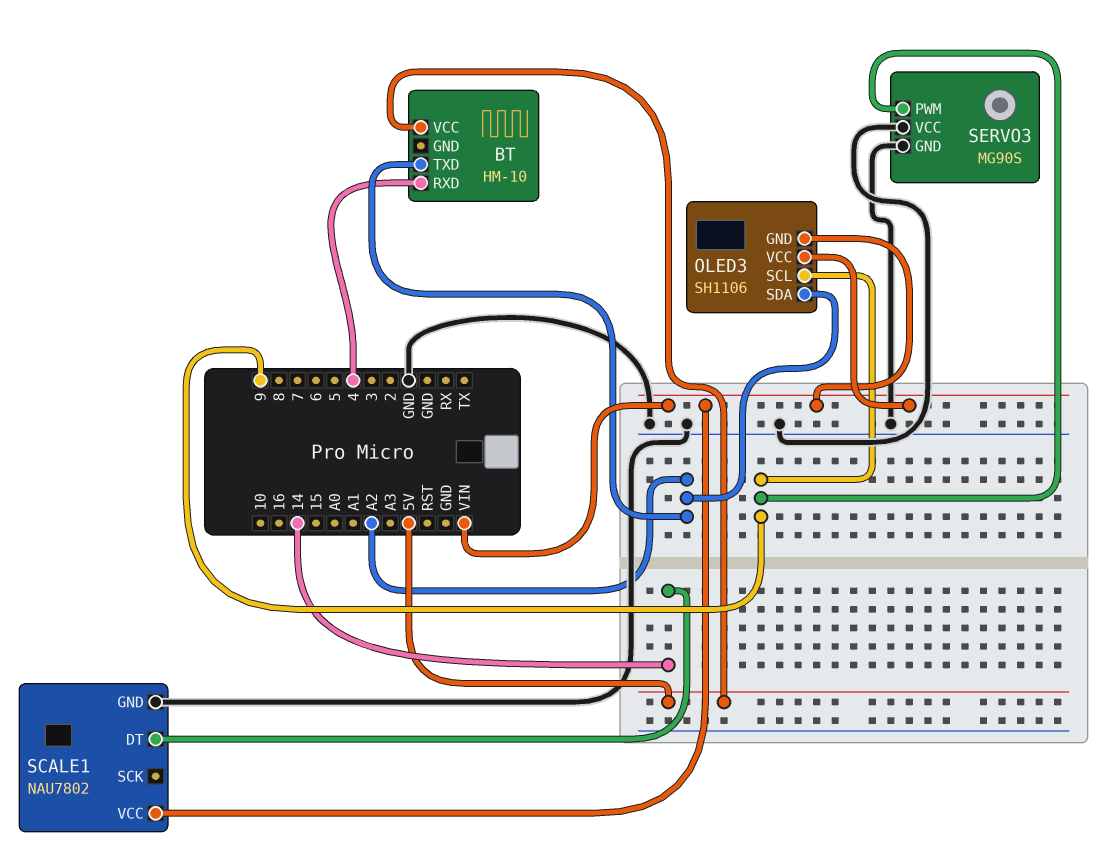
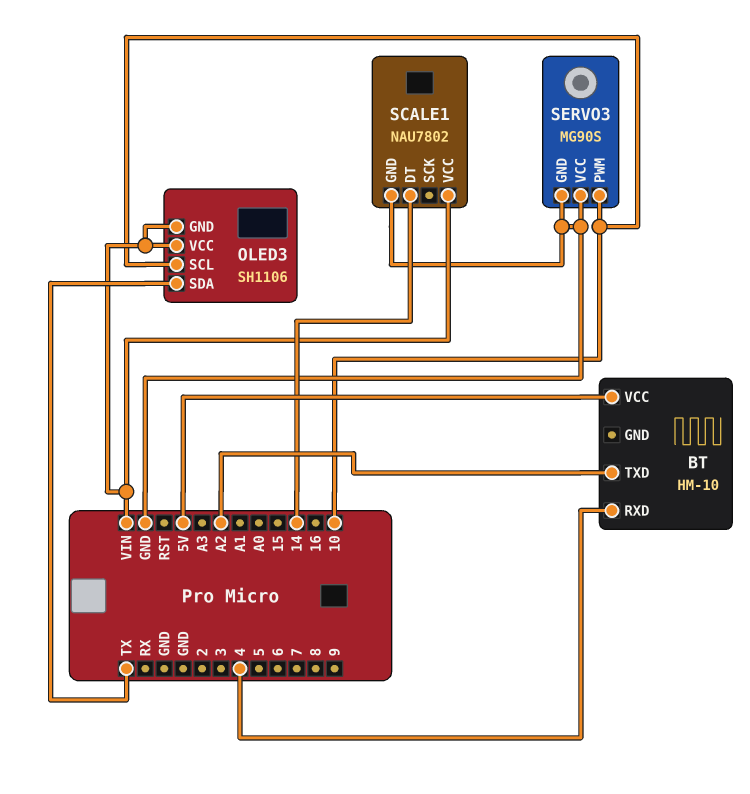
OLED3 pin SCL: 9 -> 10
OLED3 pin SDA: A2 -> TX
SERVO3 pin PWM: 9 -> 10

